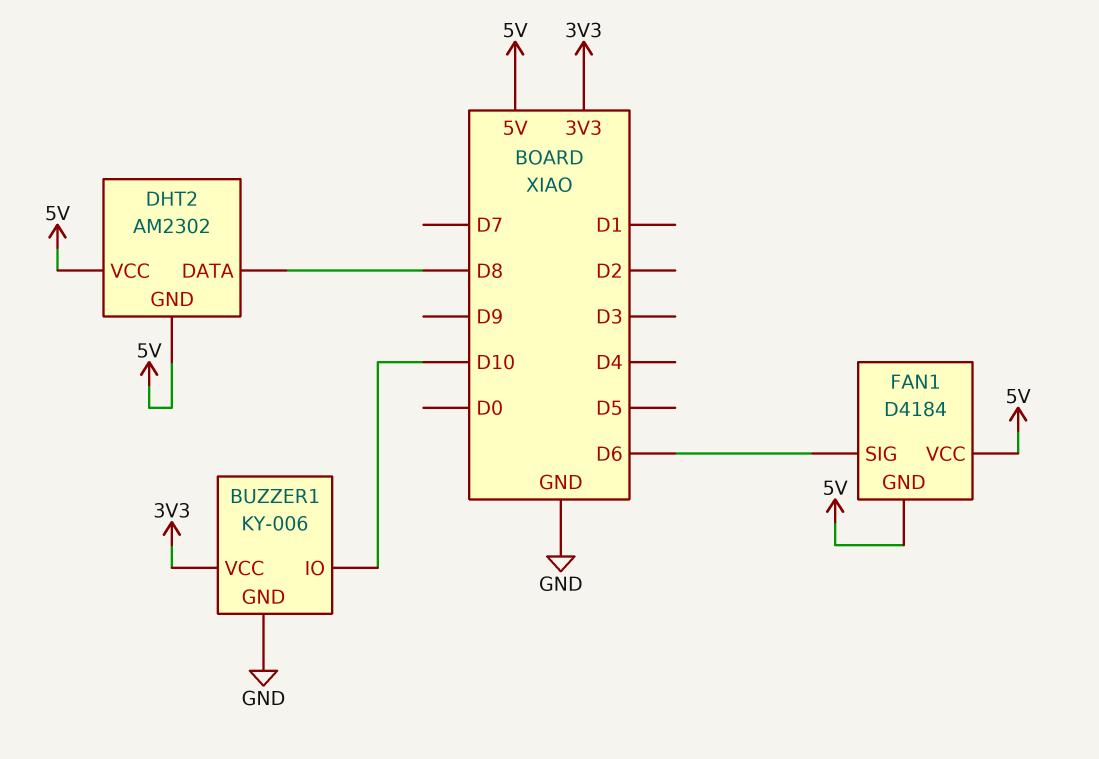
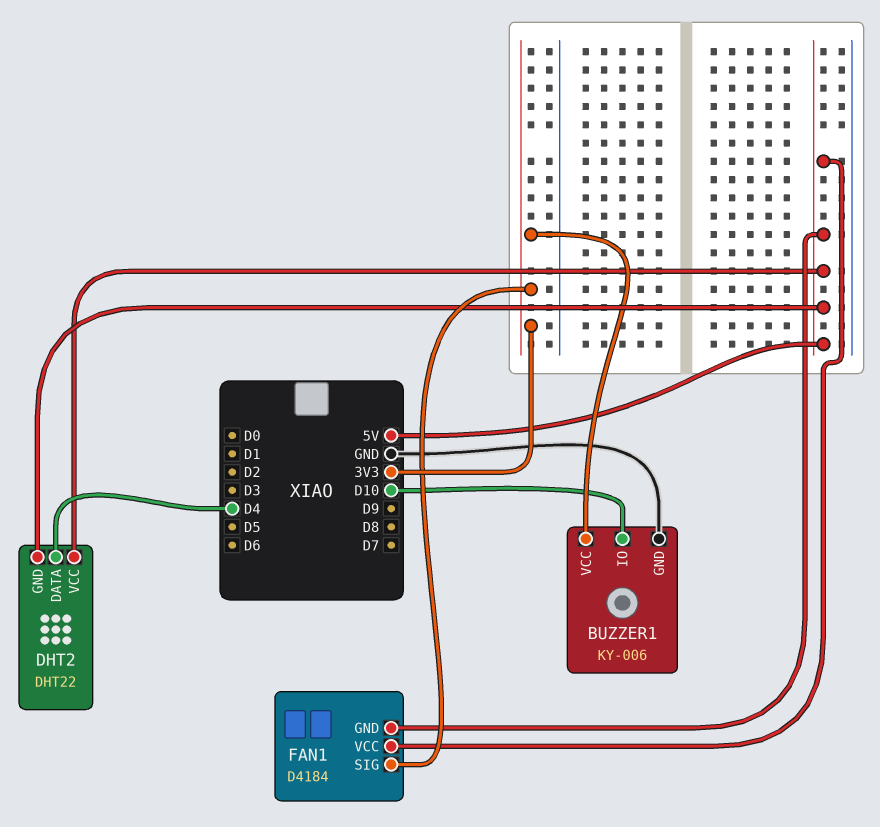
DHT2: AM2302 -> DHT22
DHT2 pin DATA: D8 -> D4
FAN1 pin SIG: D6 -> 3V3

